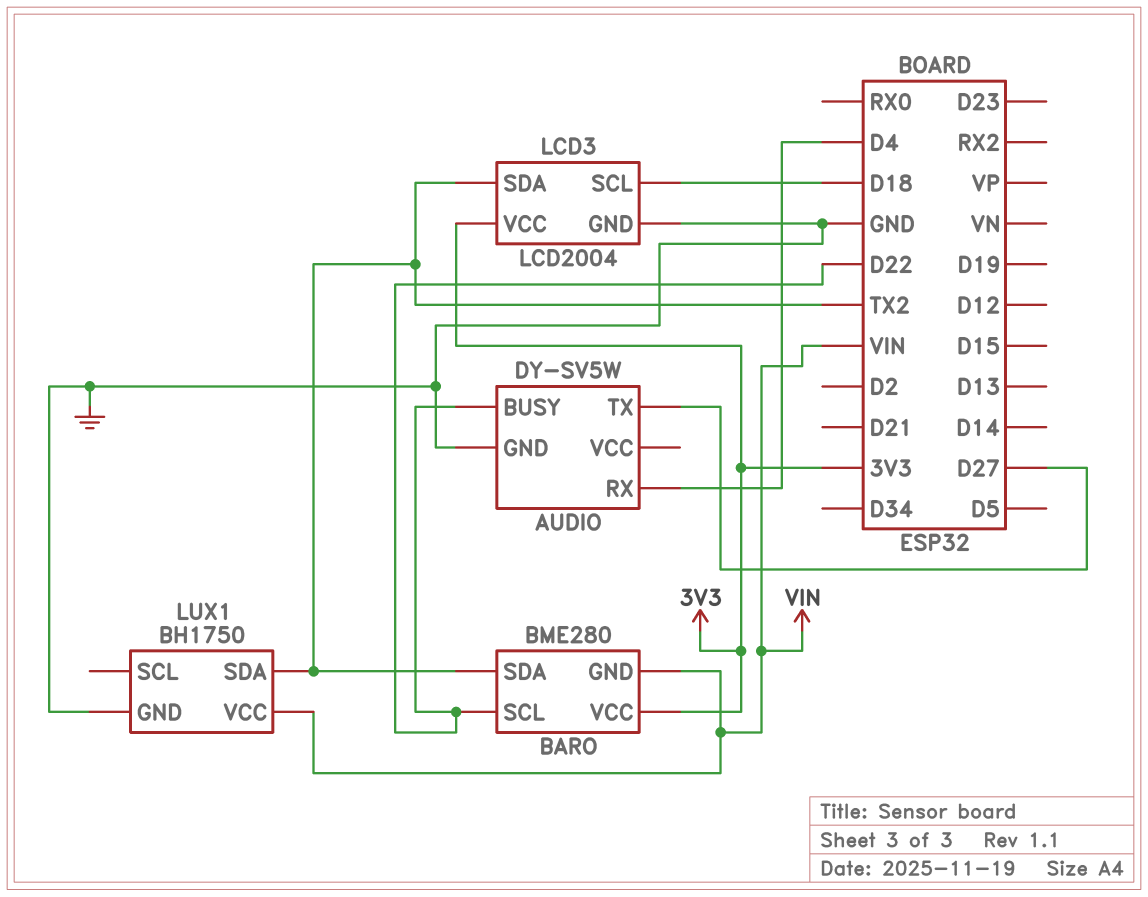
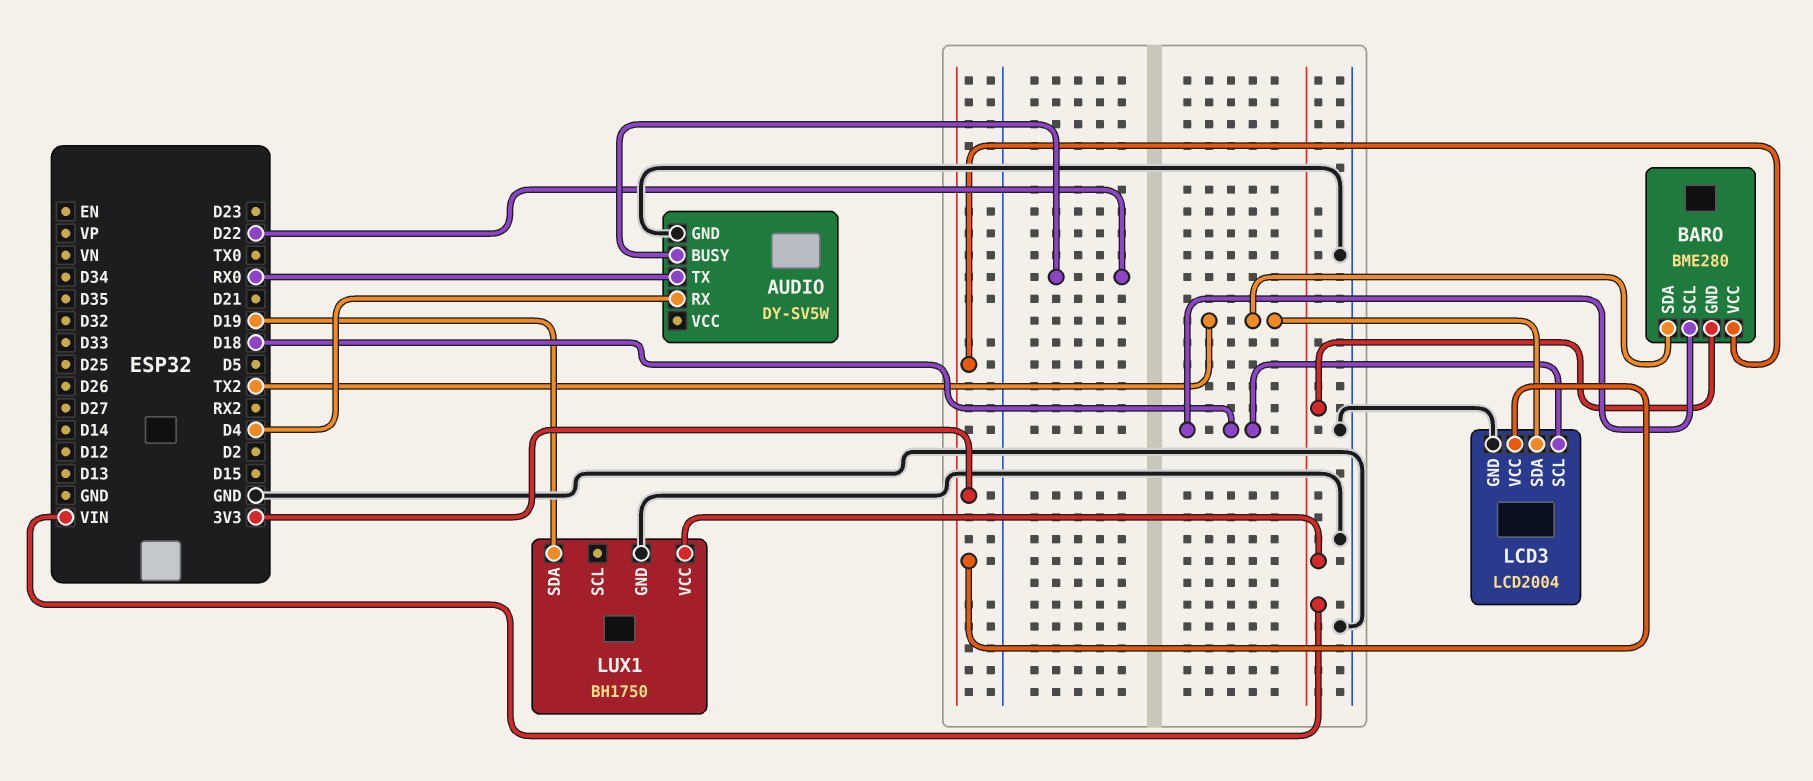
AUDIO pin TX: D27 -> RX0
BARO pin SCL: D22 -> D18
LUX1 pin SDA: TX2 -> D19

